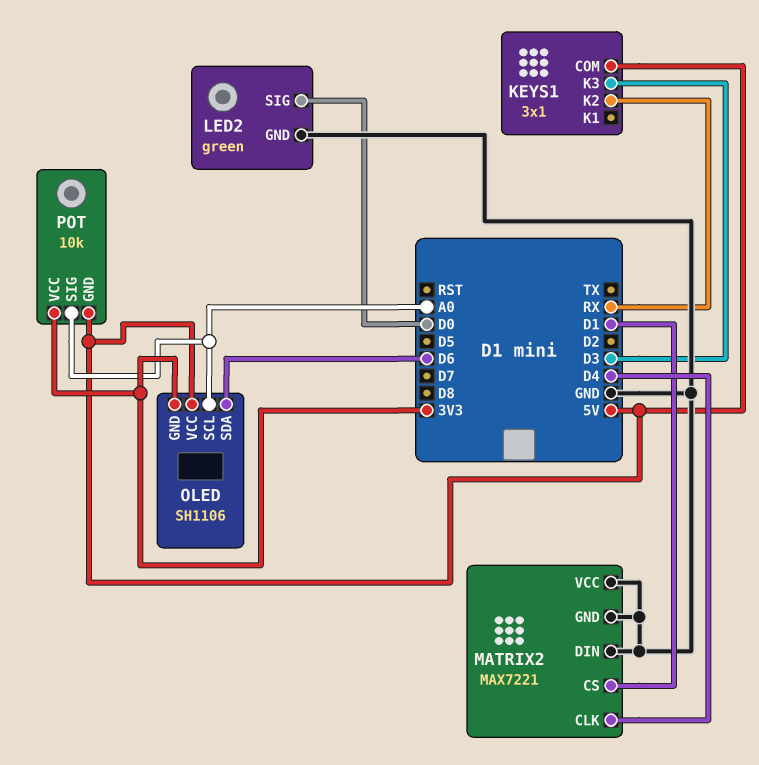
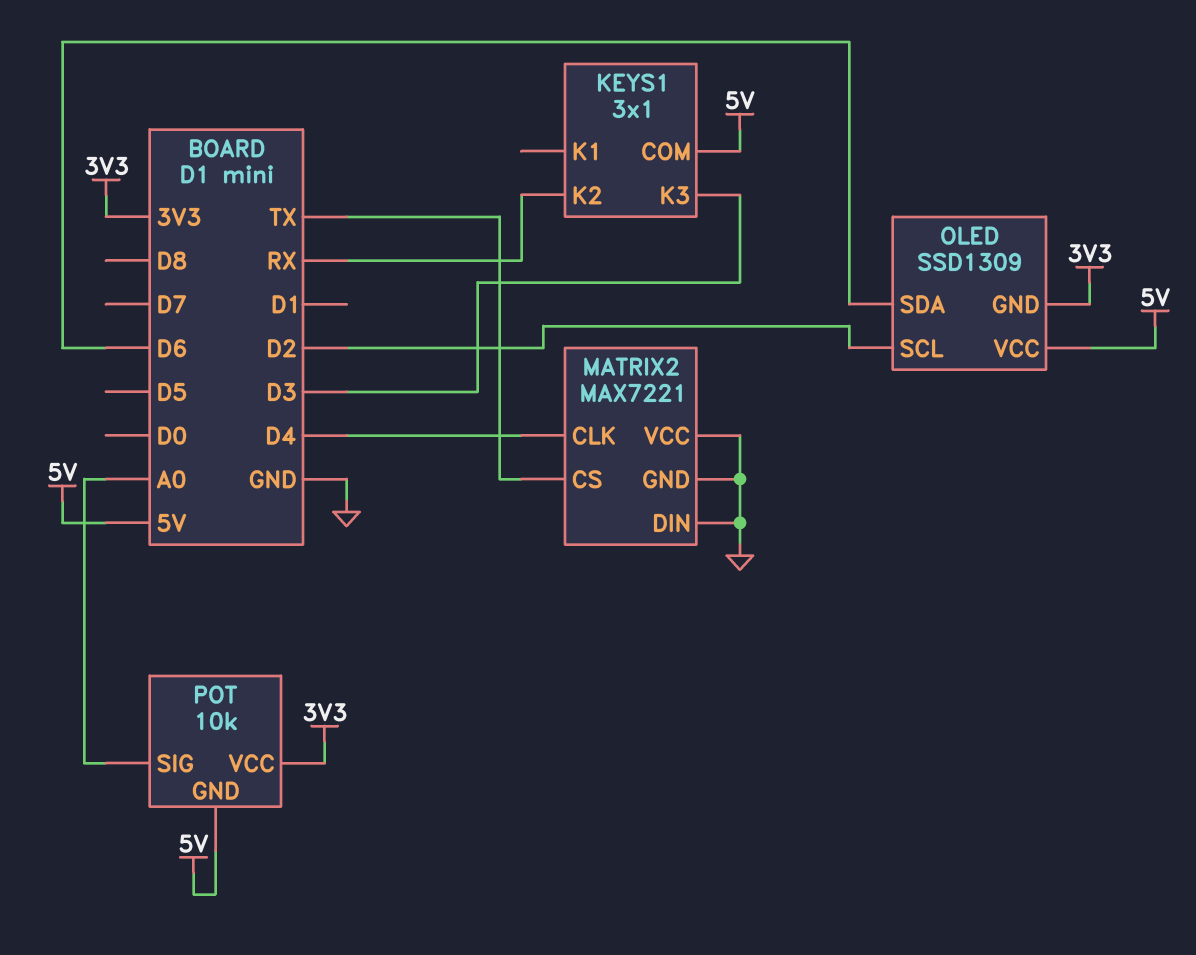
LED2: green -> none
LED2 pin GND: GND -> none
LED2 pin SIG: D0 -> none
MATRIX2 pin CS: D1 -> TX
OLED: SH1106 -> SSD1309
OLED pin SCL: A0 -> D2

